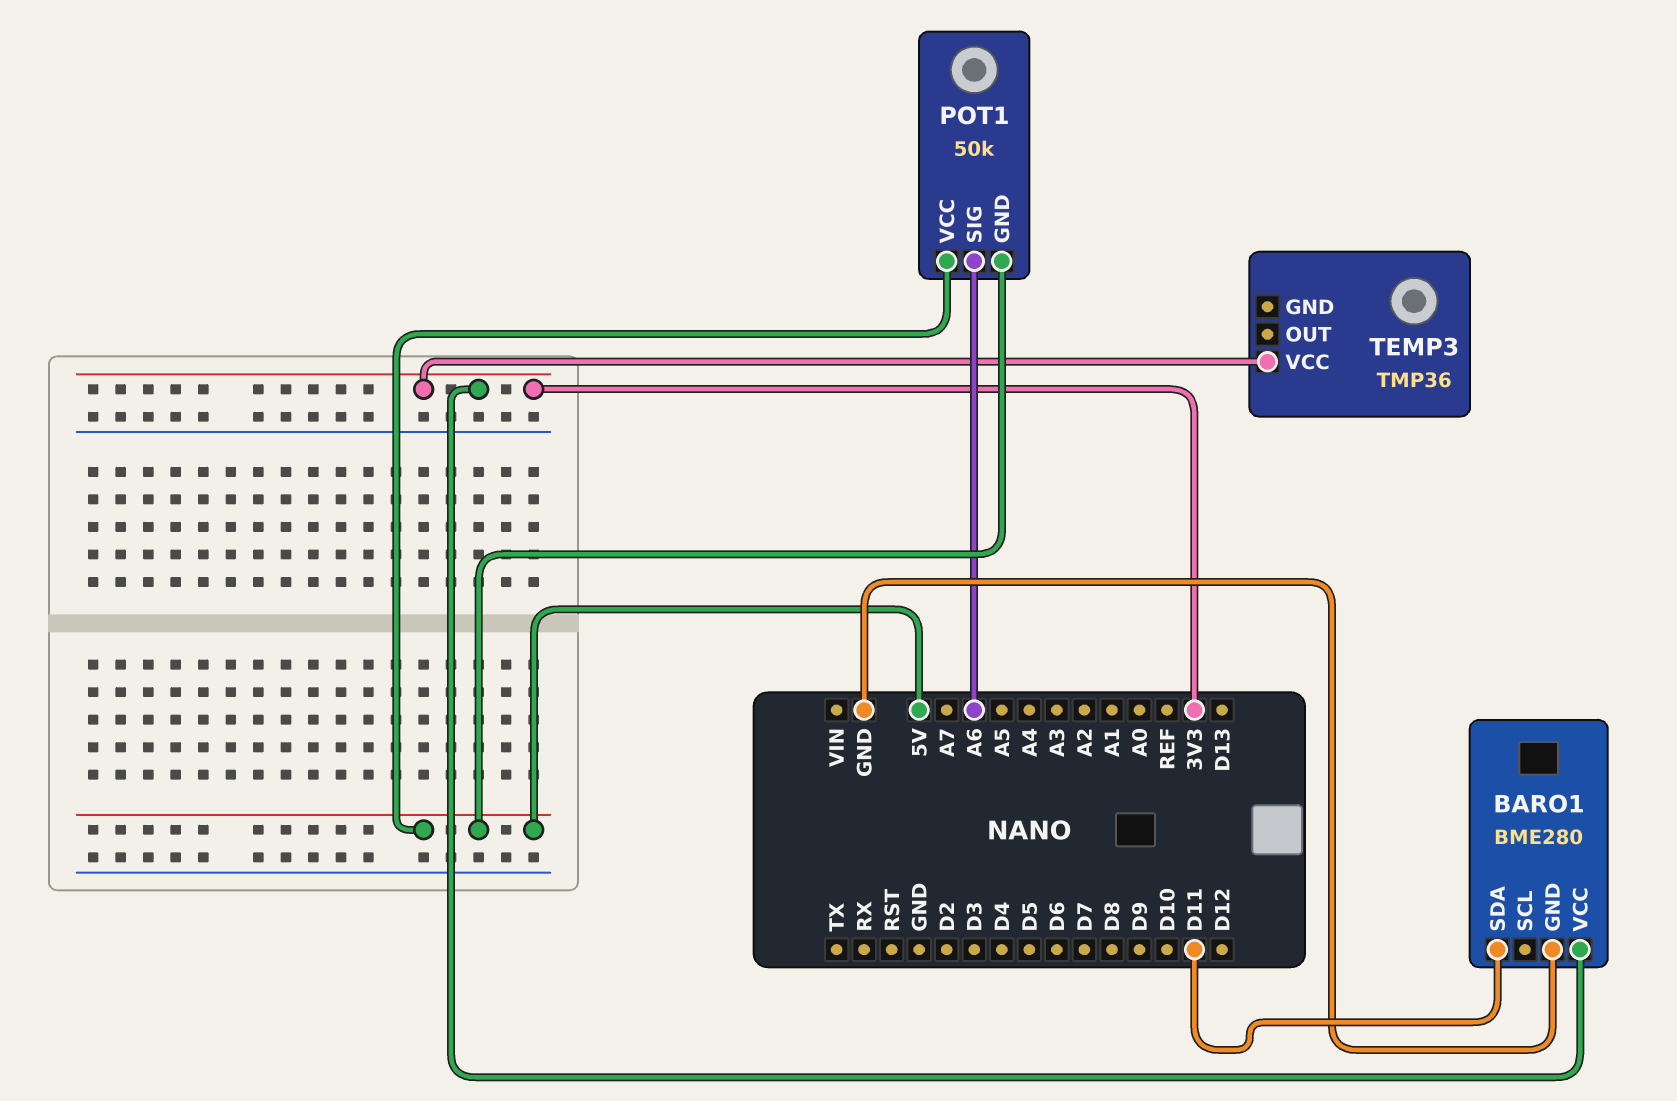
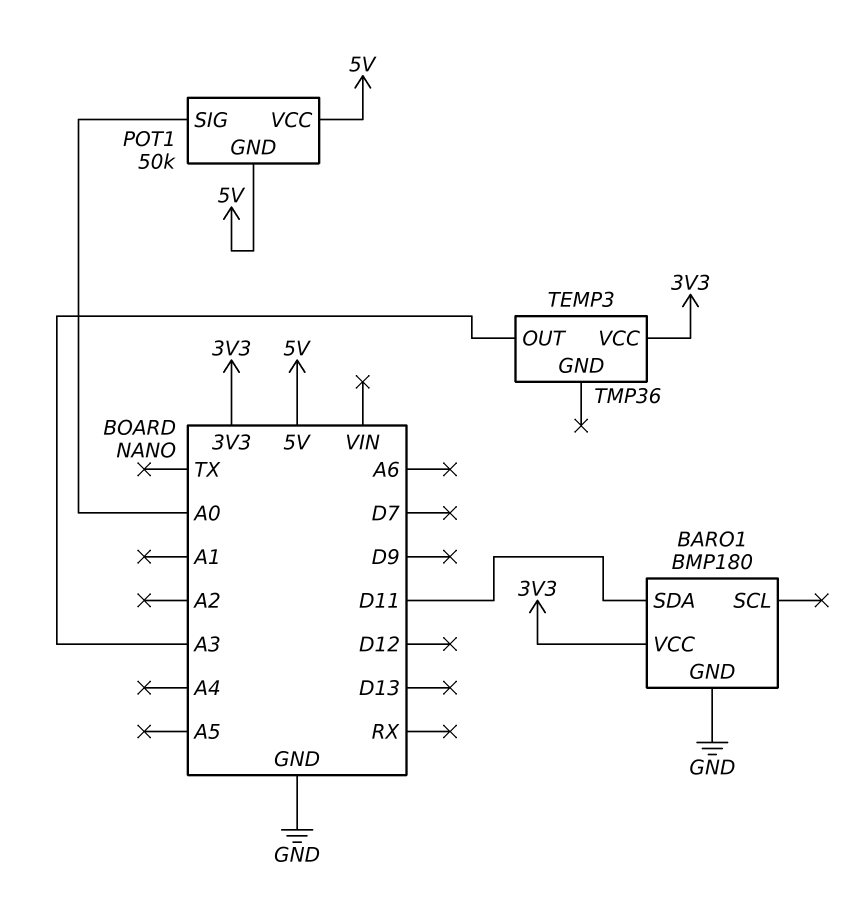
BARO1: BME280 -> BMP180
POT1 pin SIG: A6 -> A0
TEMP3 pin OUT: none -> A3

